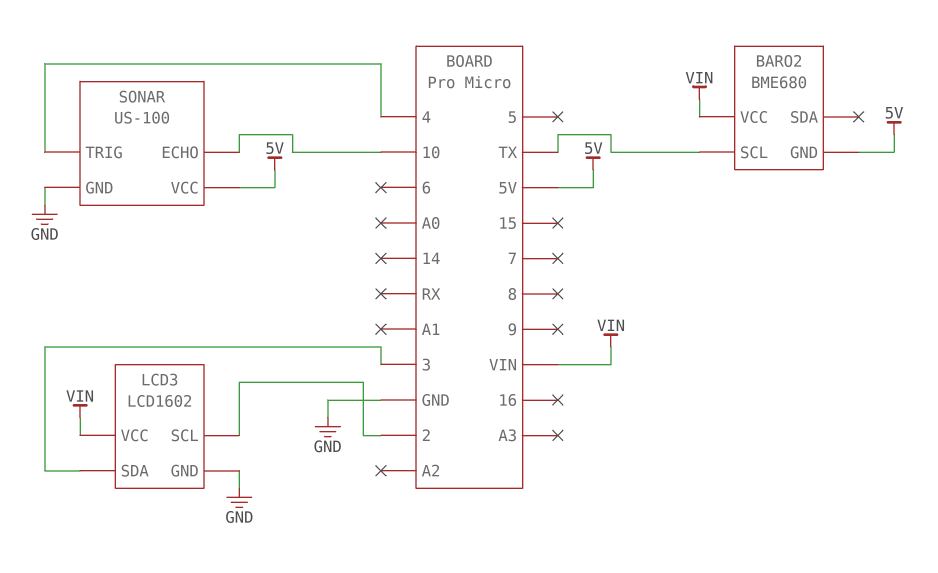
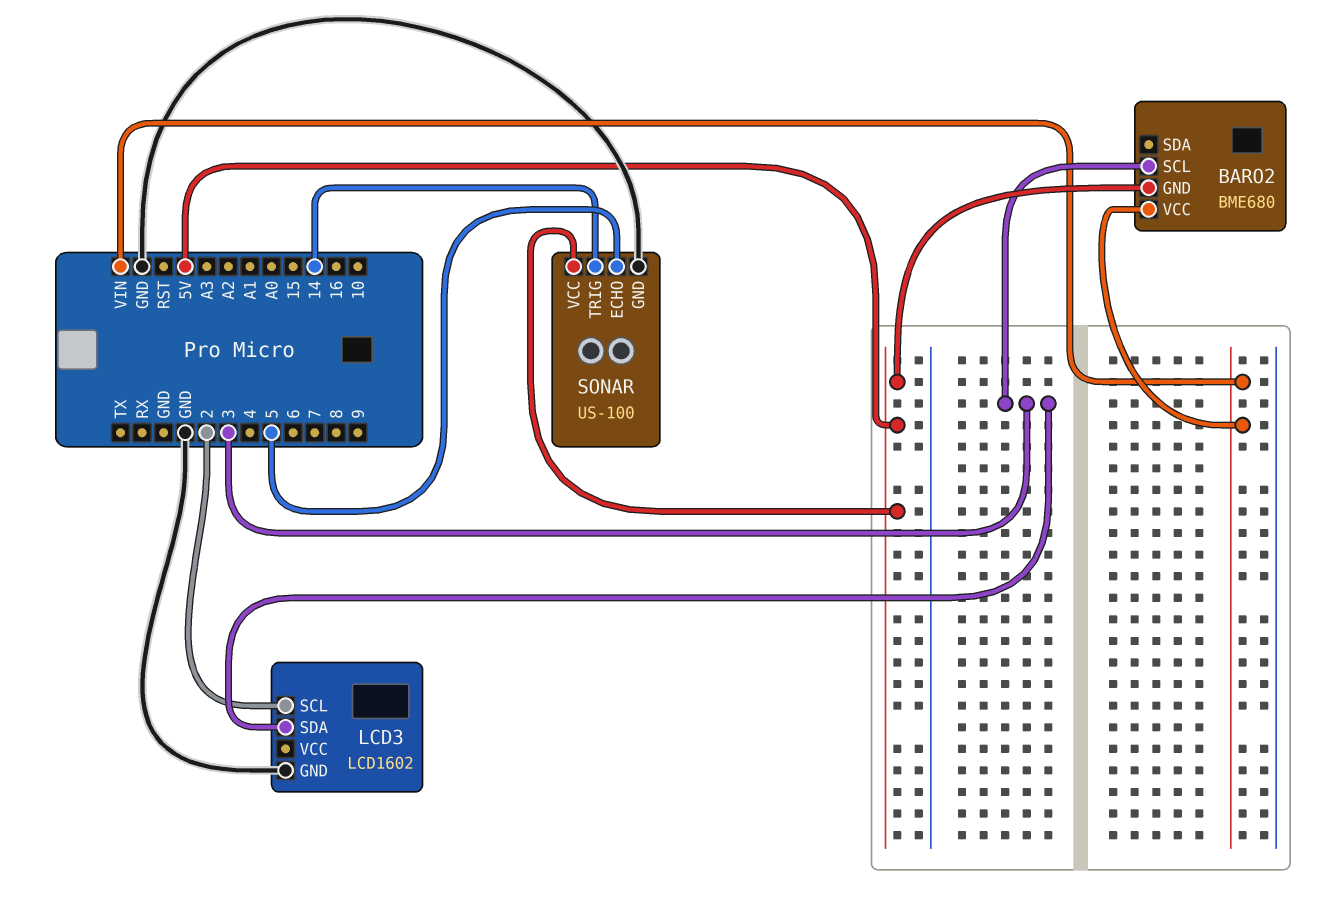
BARO2 pin SCL: TX -> 3
LCD3 pin VCC: VIN -> none
SONAR pin ECHO: 10 -> 5
SONAR pin TRIG: 4 -> 14

